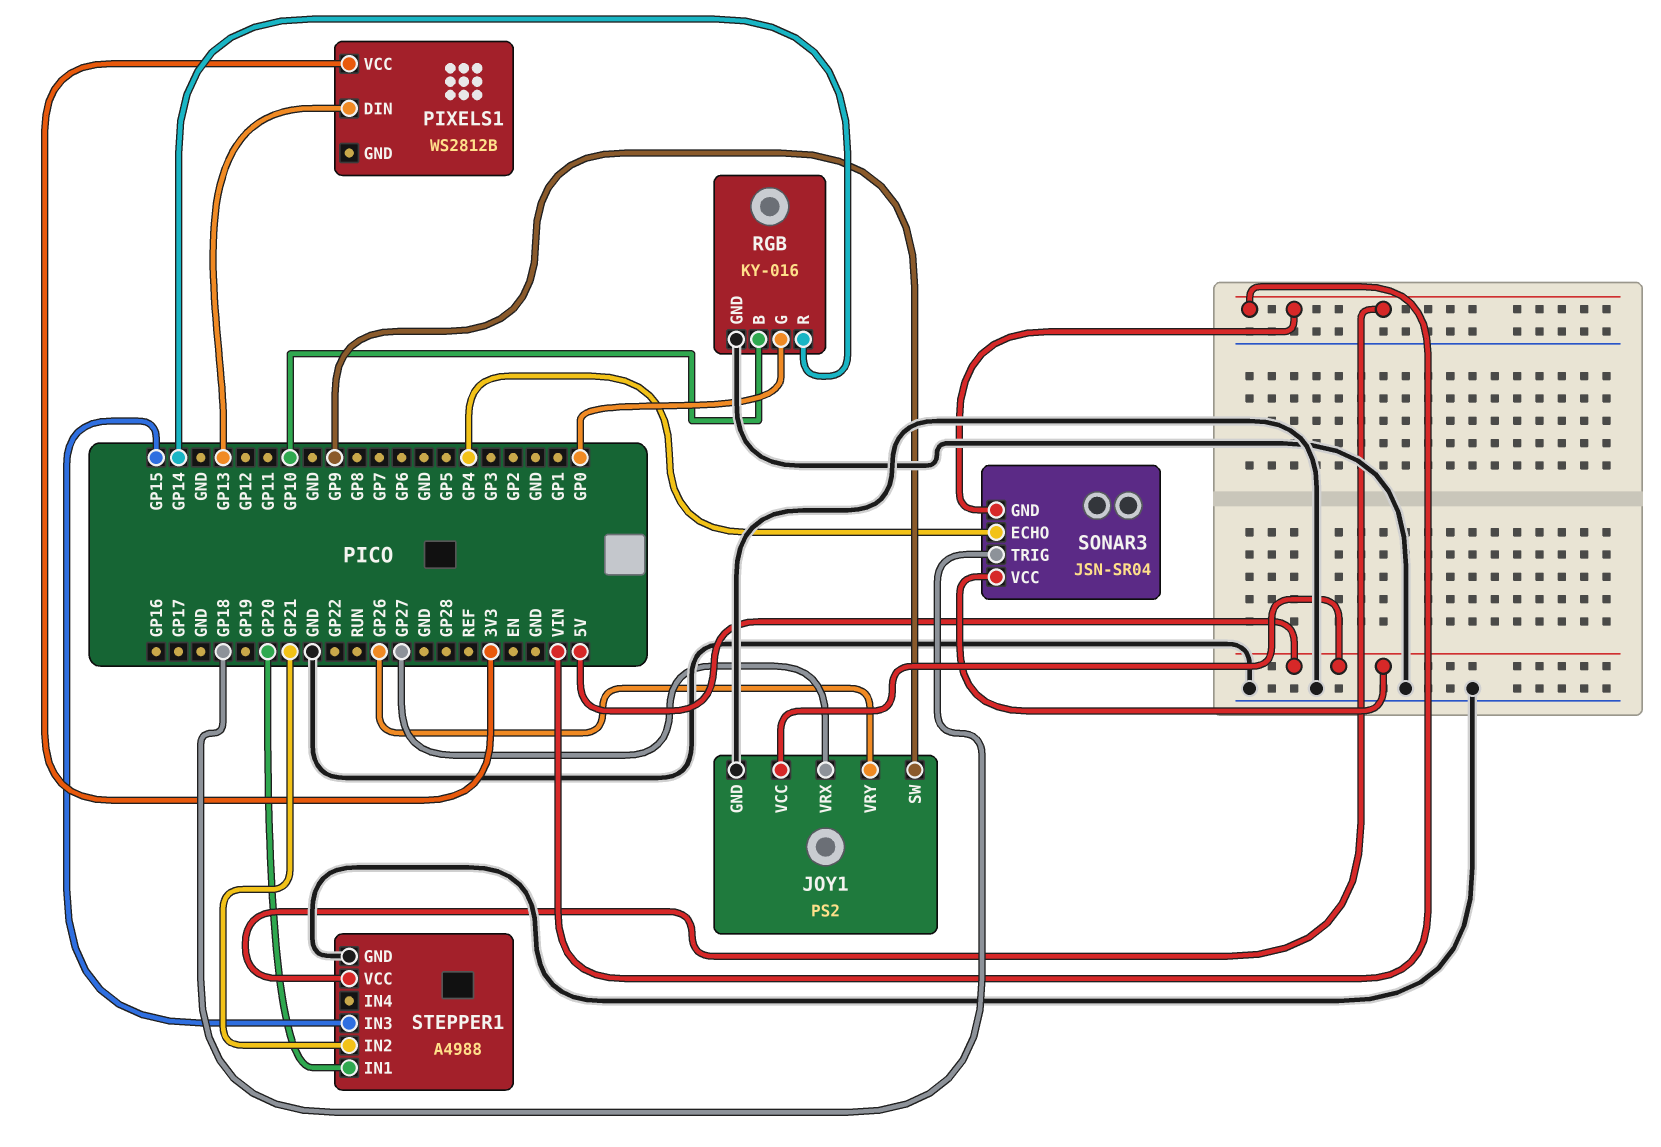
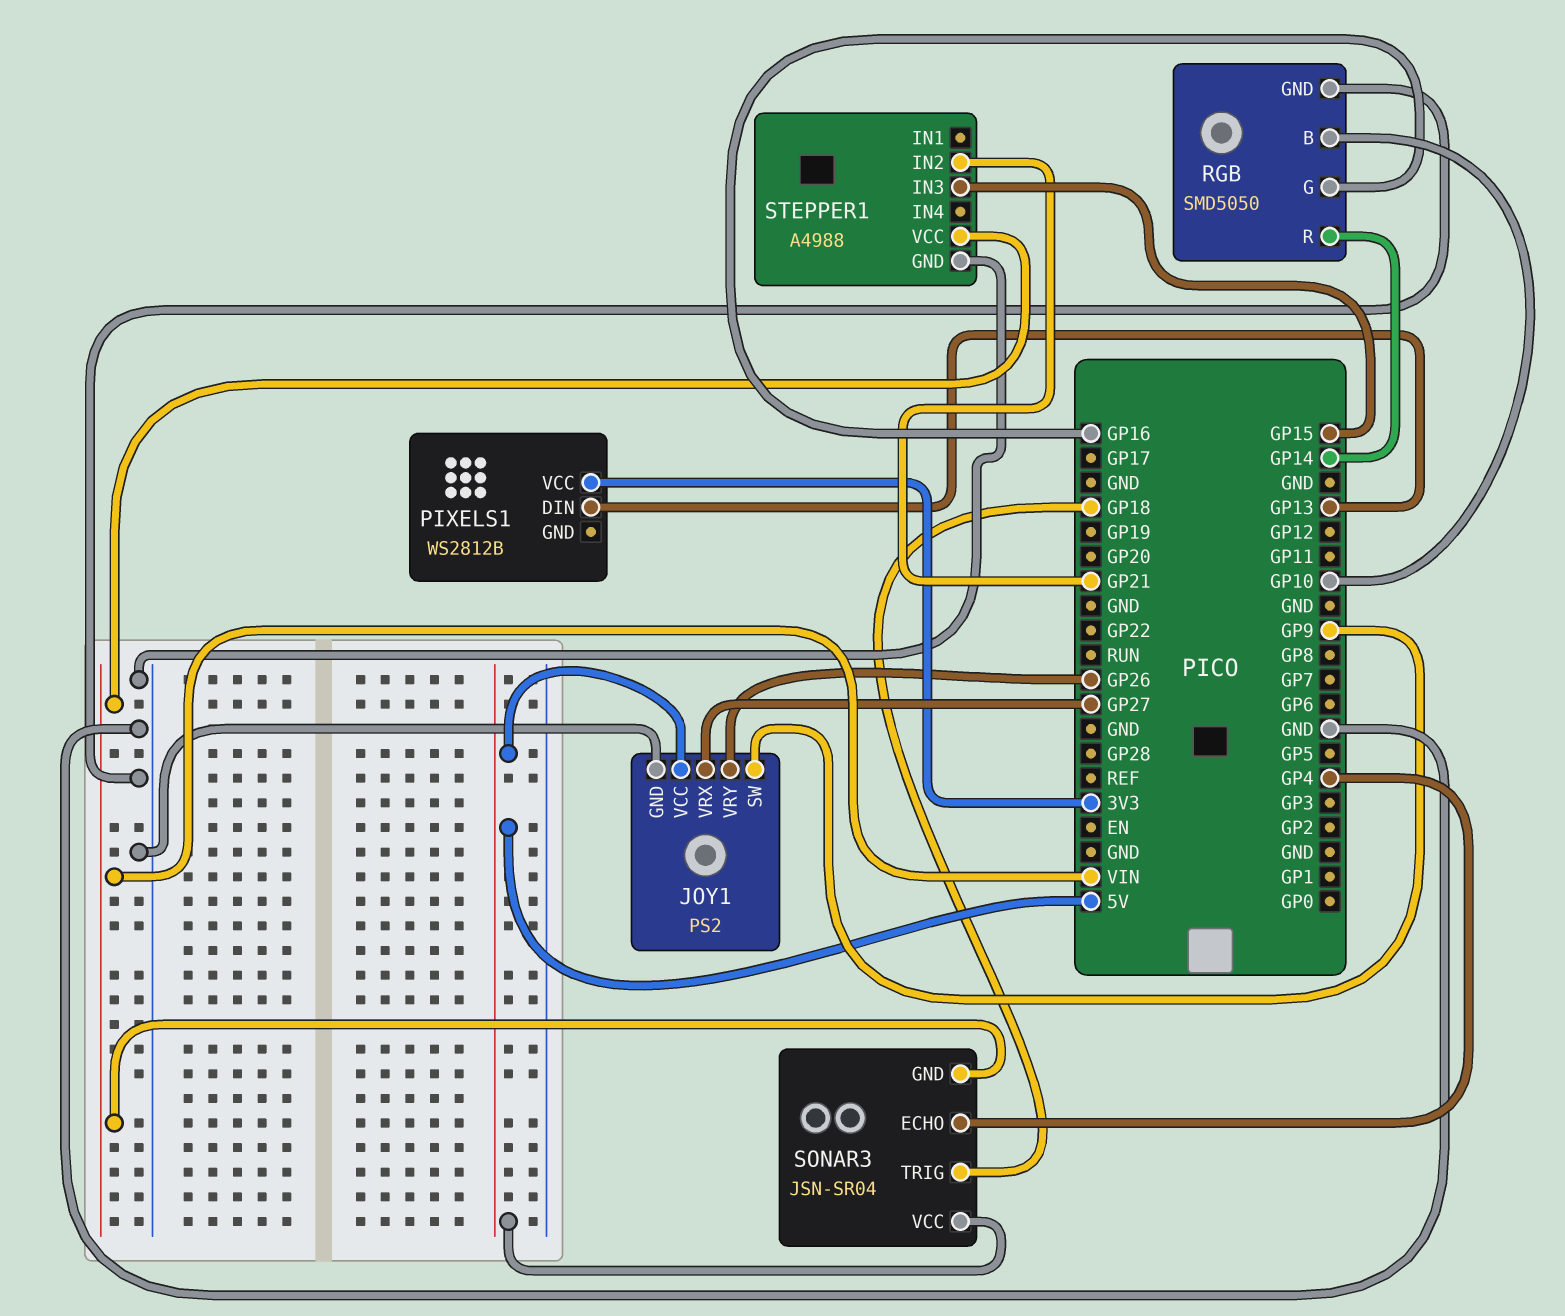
RGB: KY-016 -> SMD5050
RGB pin G: GP0 -> GP16
STEPPER1 pin IN1: GP20 -> none

